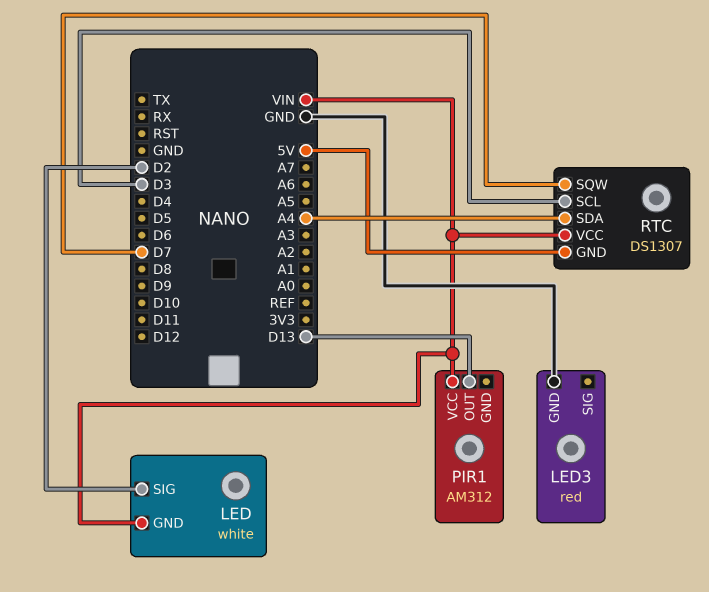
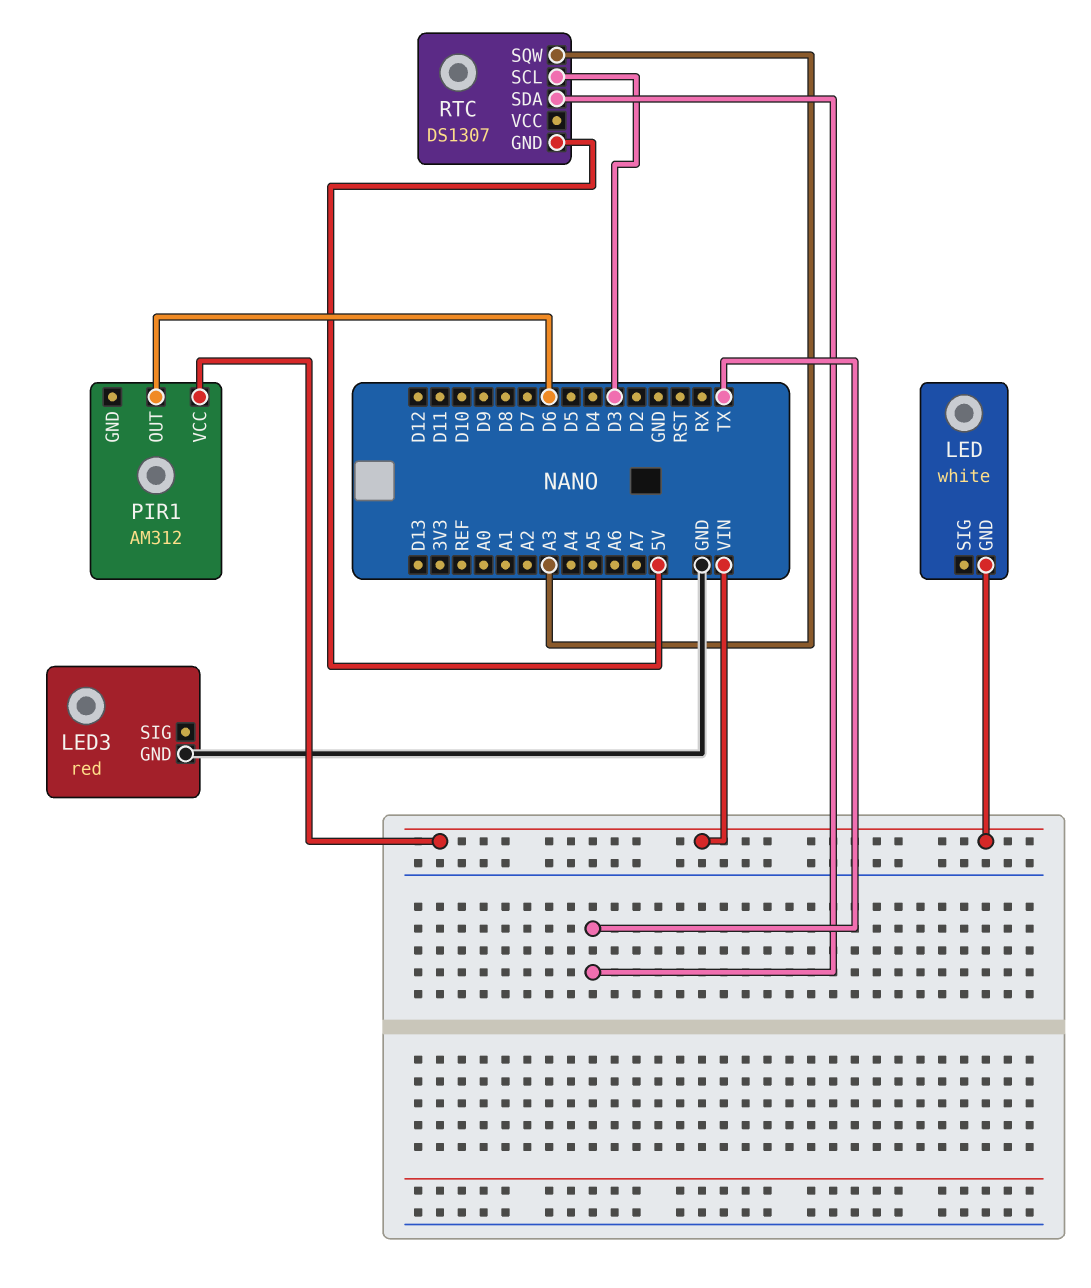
LED pin SIG: D2 -> none
PIR1 pin OUT: D13 -> D6
RTC pin SDA: A4 -> TX
RTC pin SQW: D7 -> A3
RTC pin VCC: VIN -> none

